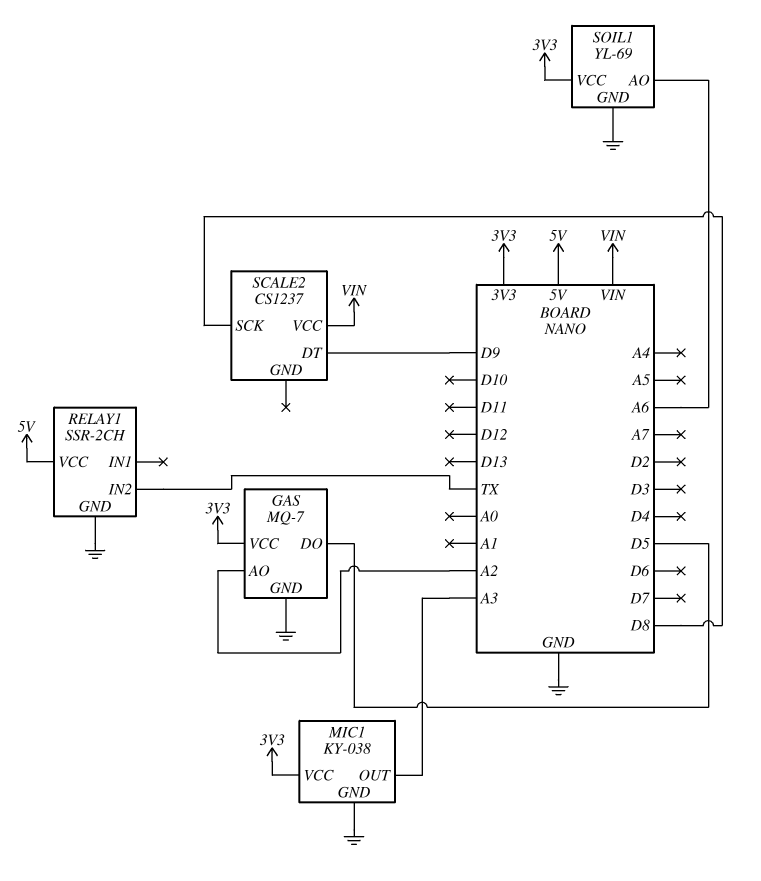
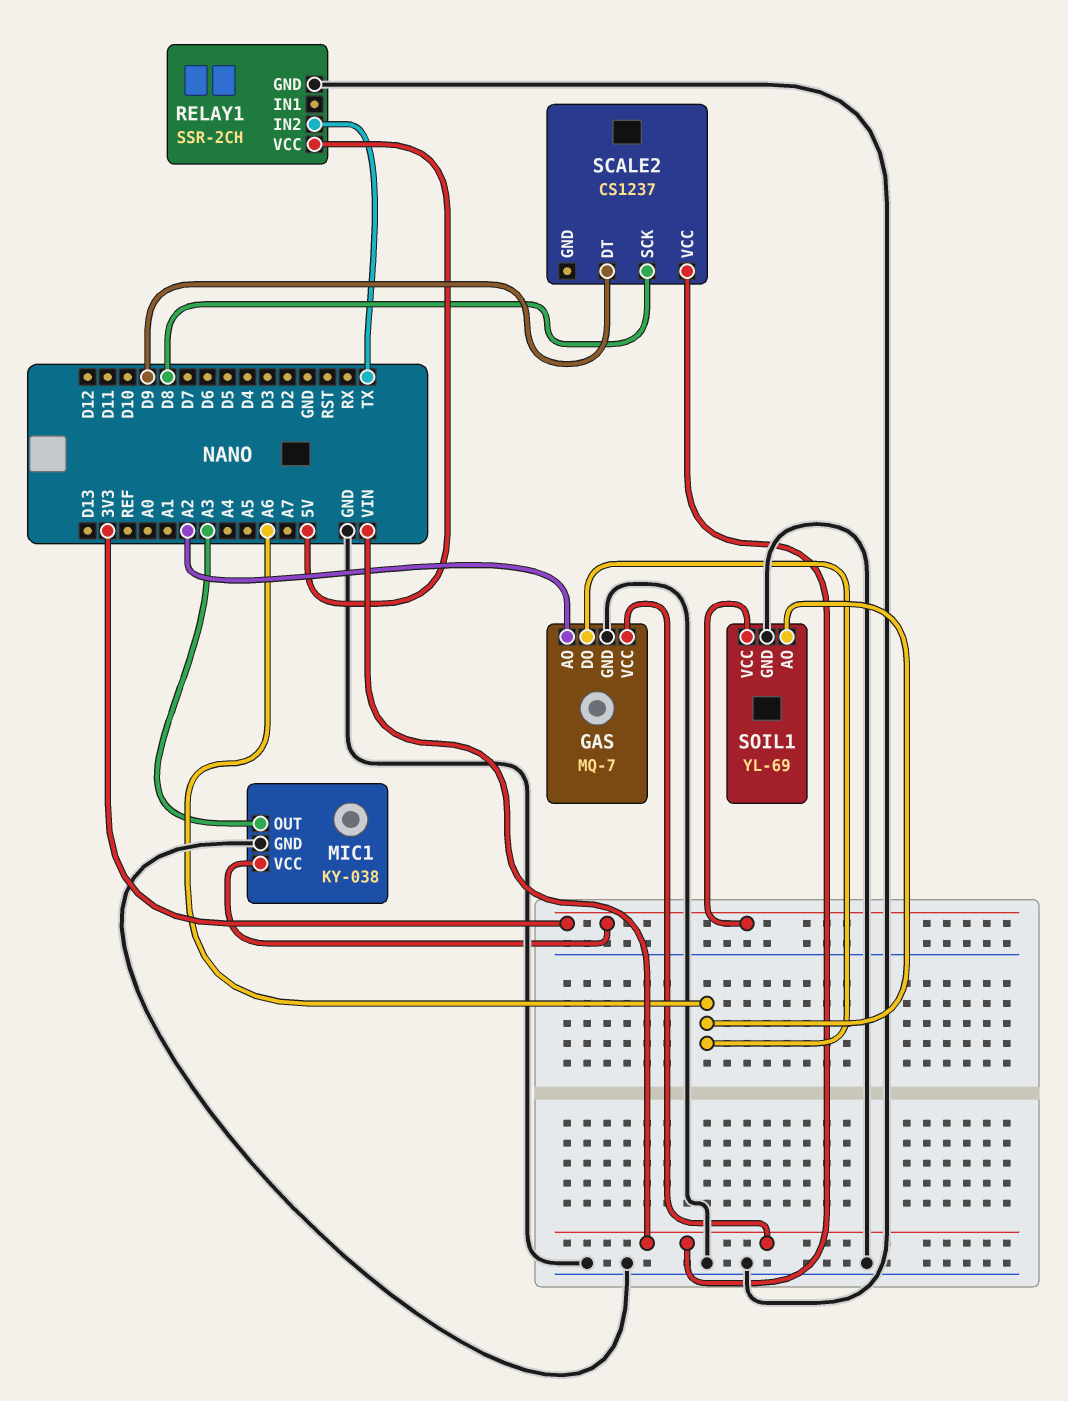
GAS pin DO: D5 -> A6
GAS pin VCC: 3V3 -> VIN

